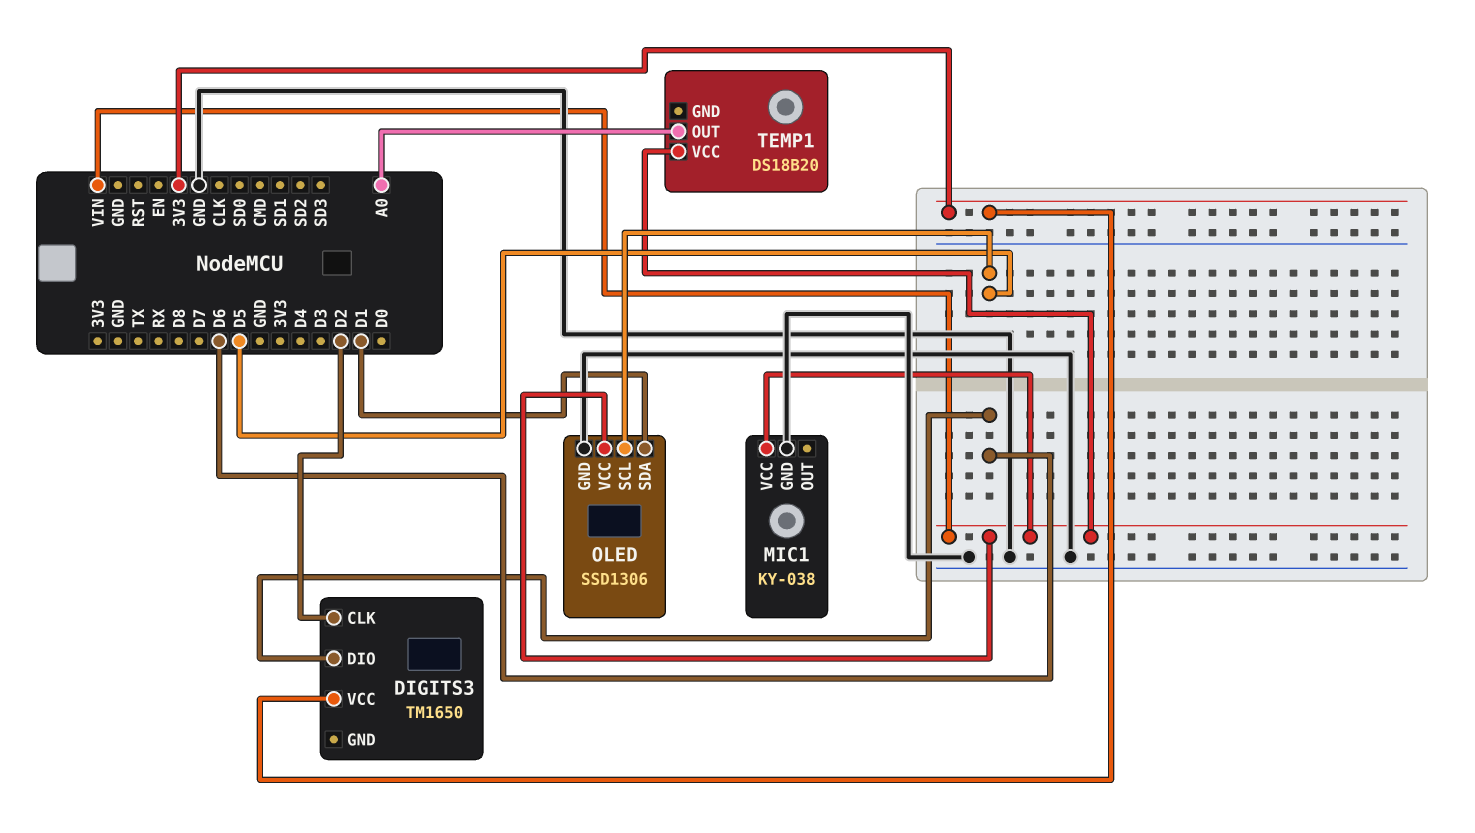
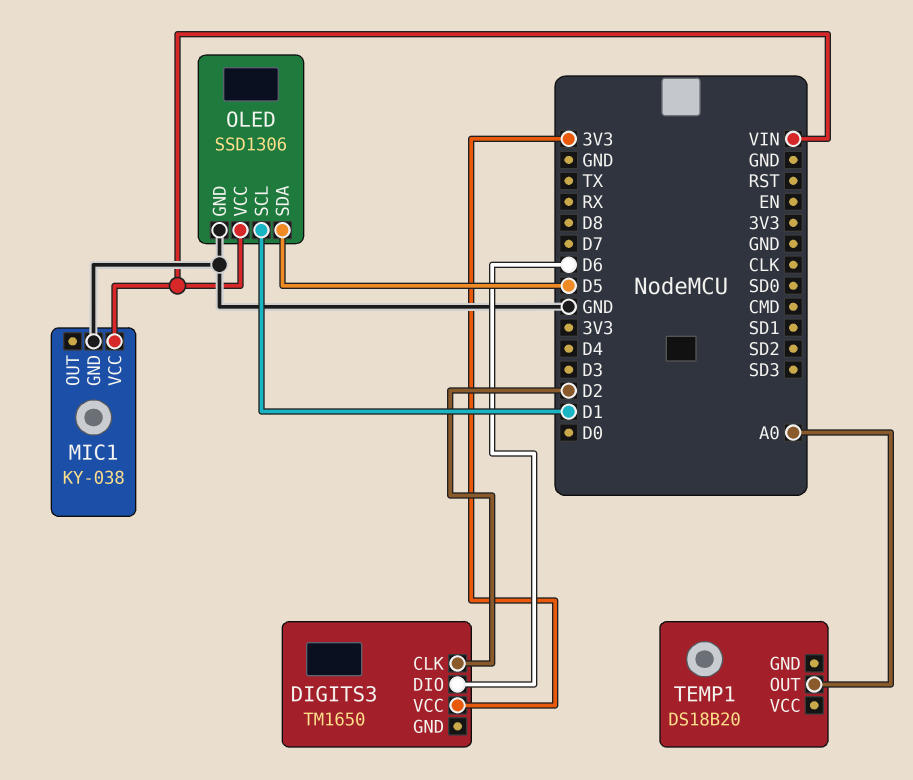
OLED pin SCL: D5 -> D1
OLED pin SDA: D1 -> D5
TEMP1 pin VCC: VIN -> none

